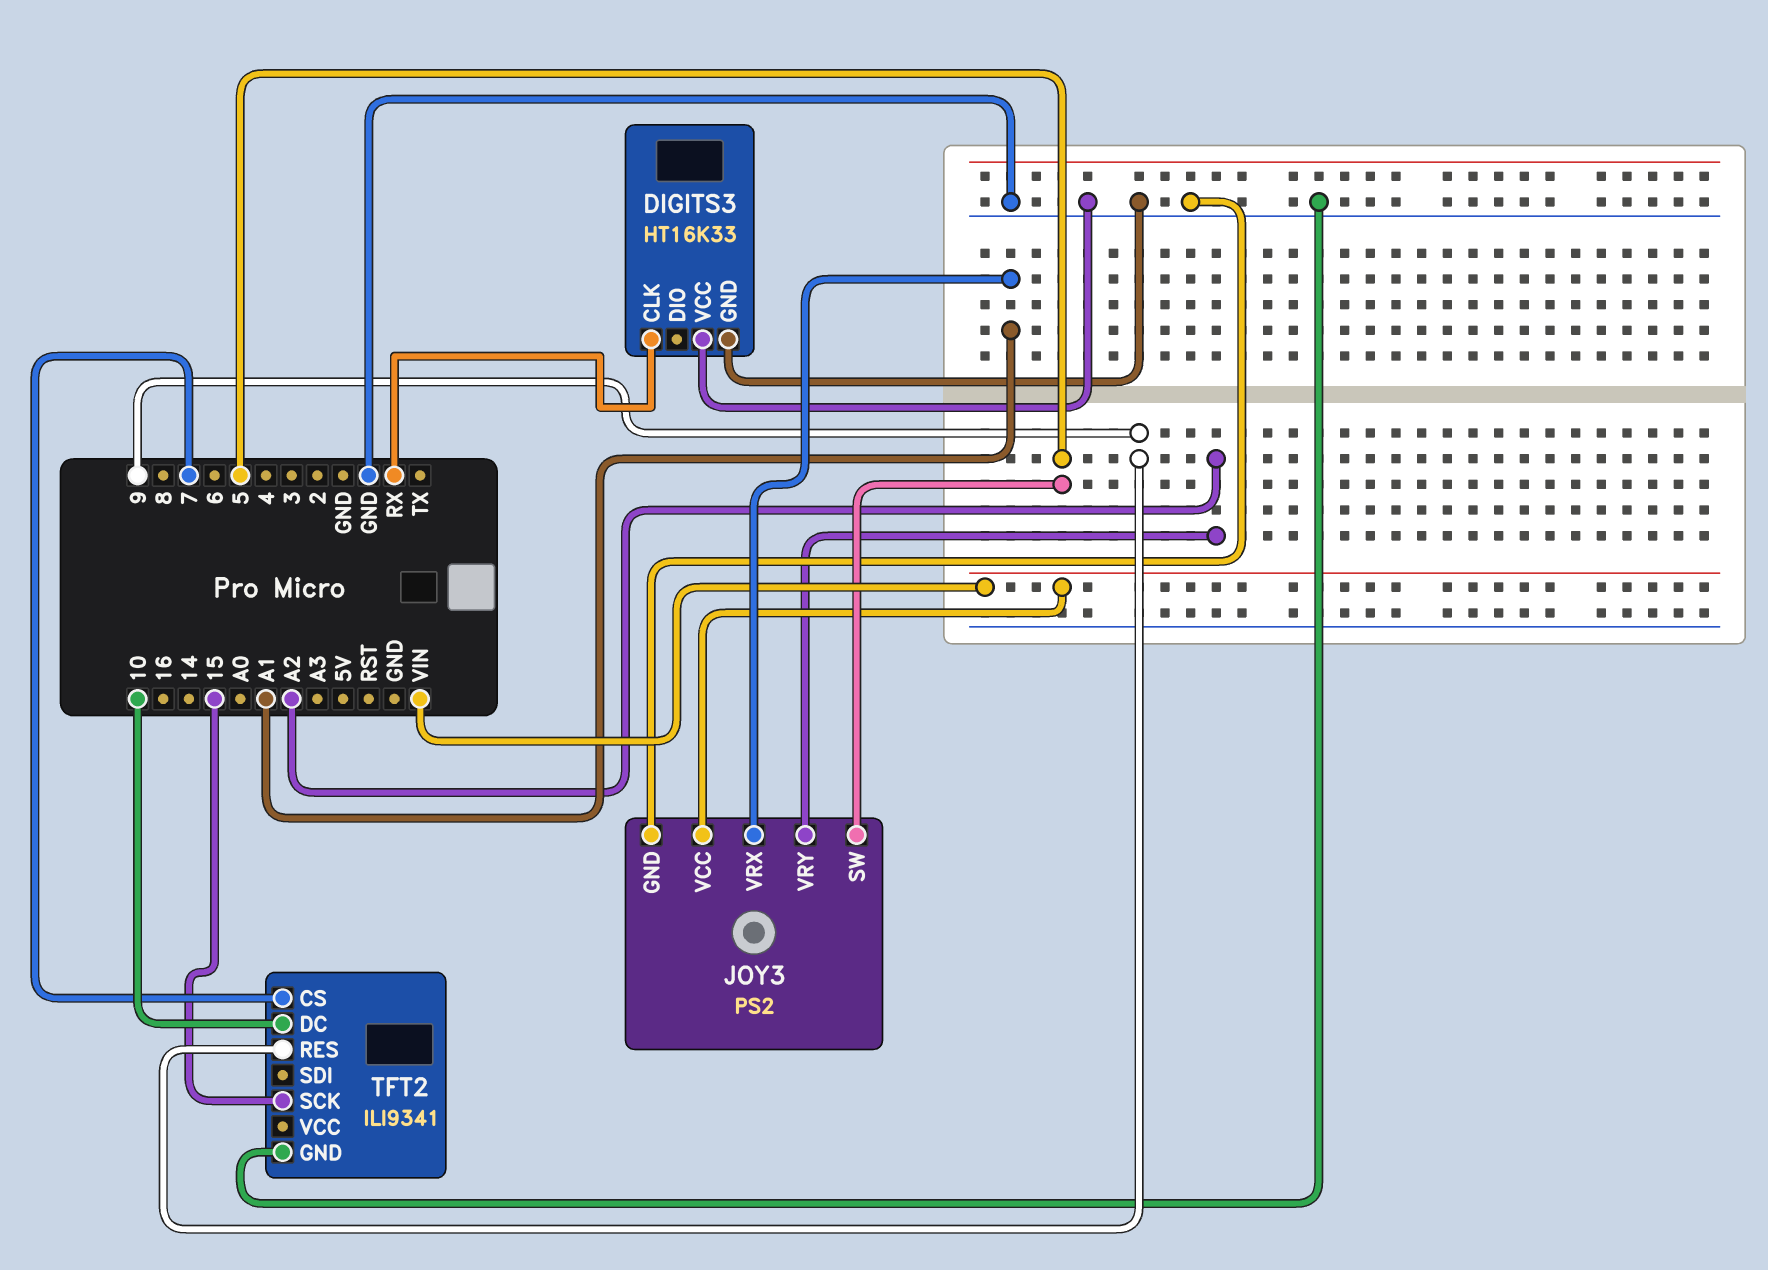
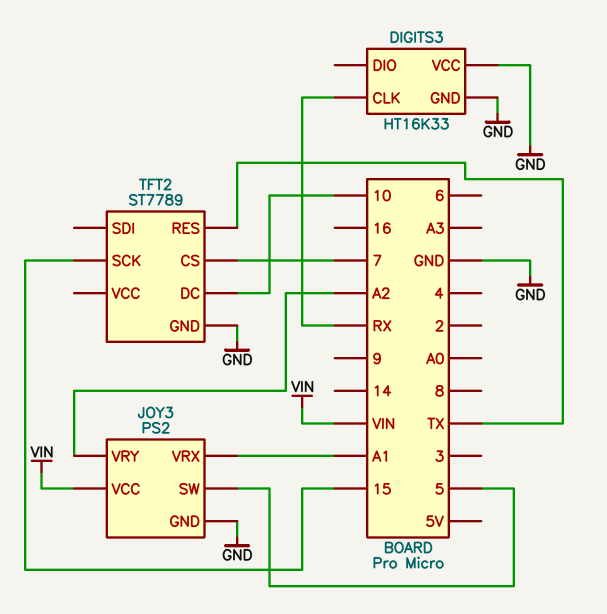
TFT2: ILI9341 -> ST7789
TFT2 pin RES: 9 -> TX

